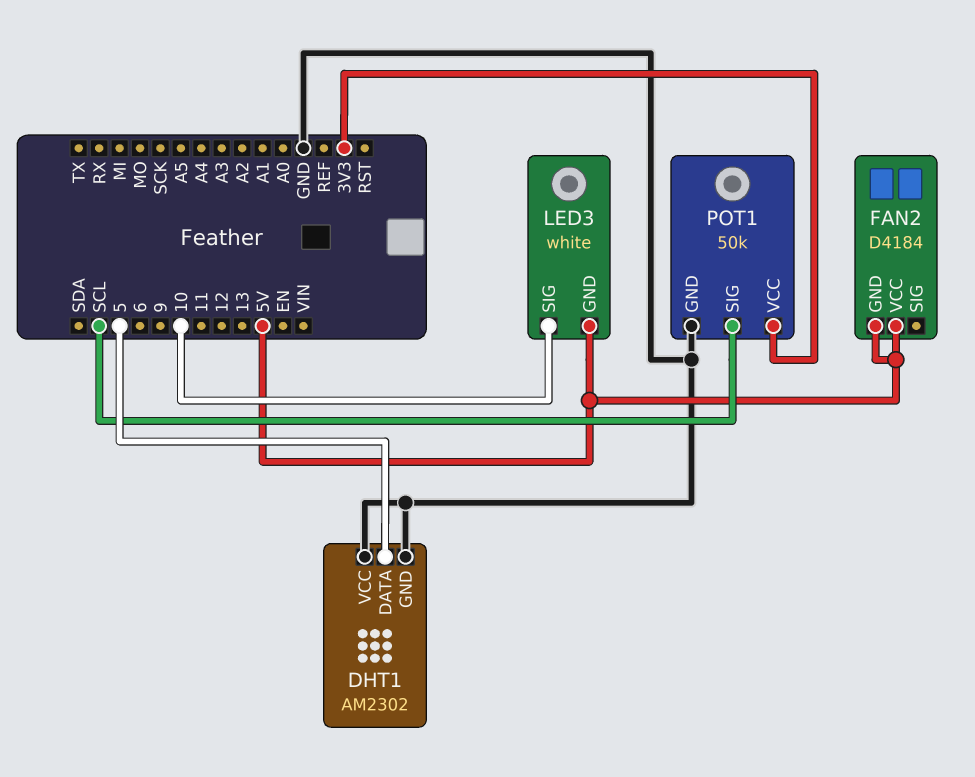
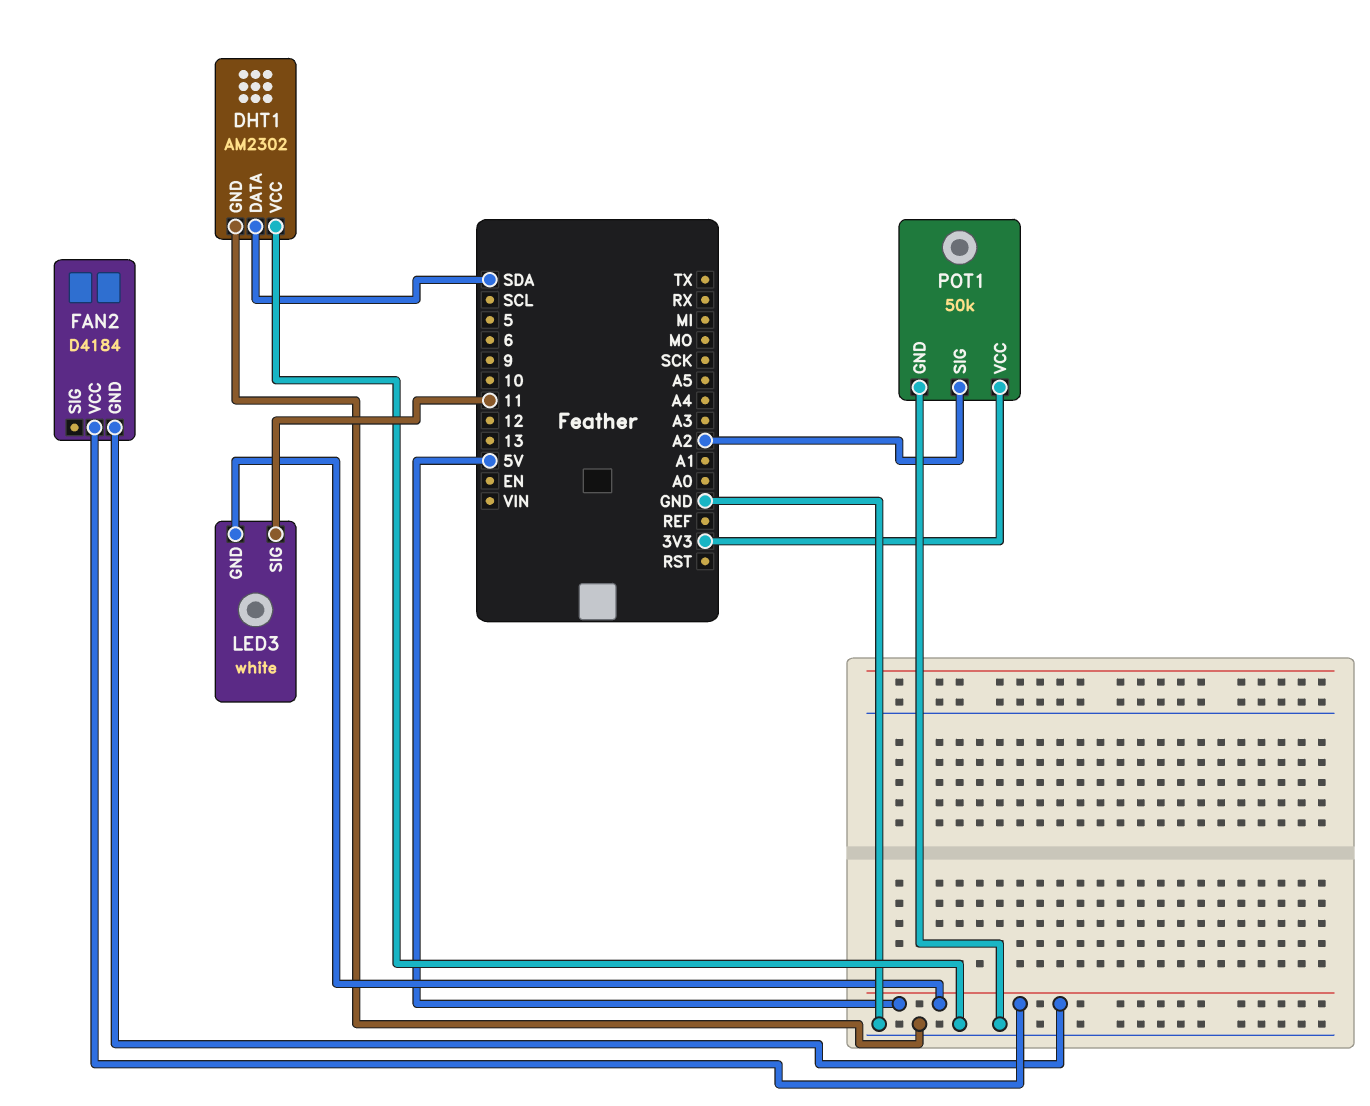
DHT1 pin DATA: 5 -> SDA
LED3 pin SIG: 10 -> 11
POT1 pin SIG: SCL -> A2

